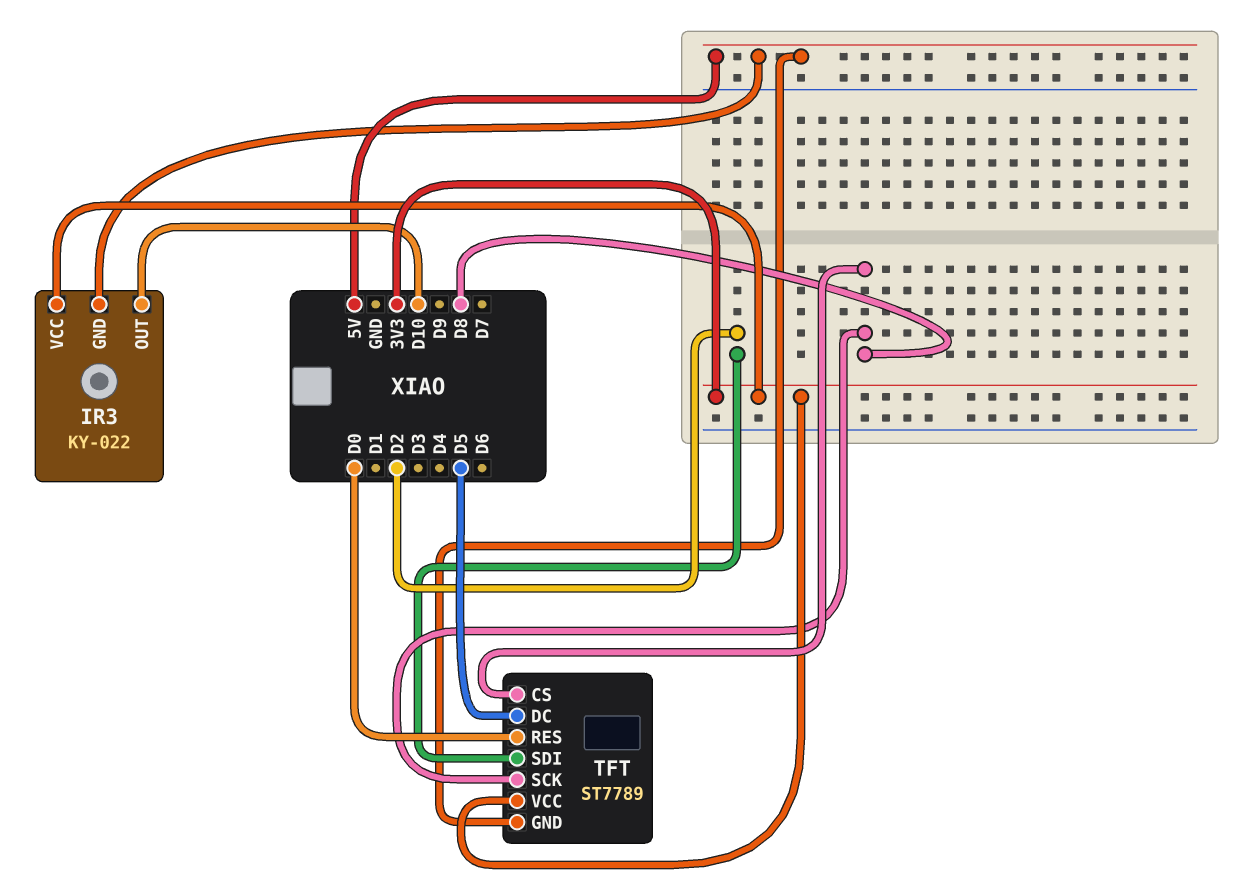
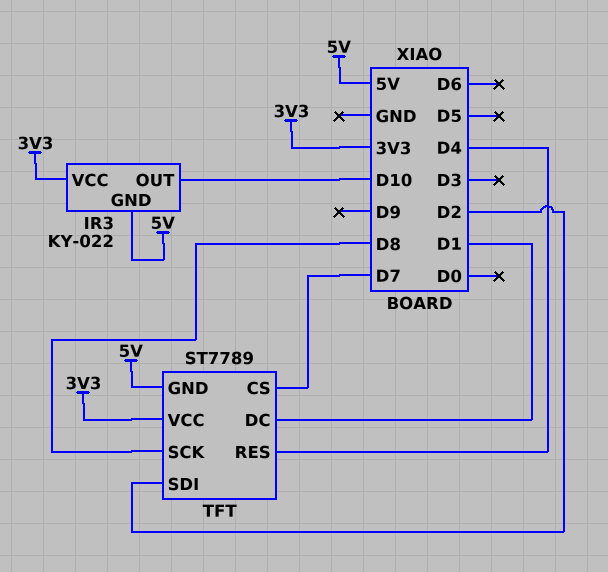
TFT pin CS: D8 -> D7
TFT pin DC: D5 -> D1
TFT pin RES: D0 -> D4

